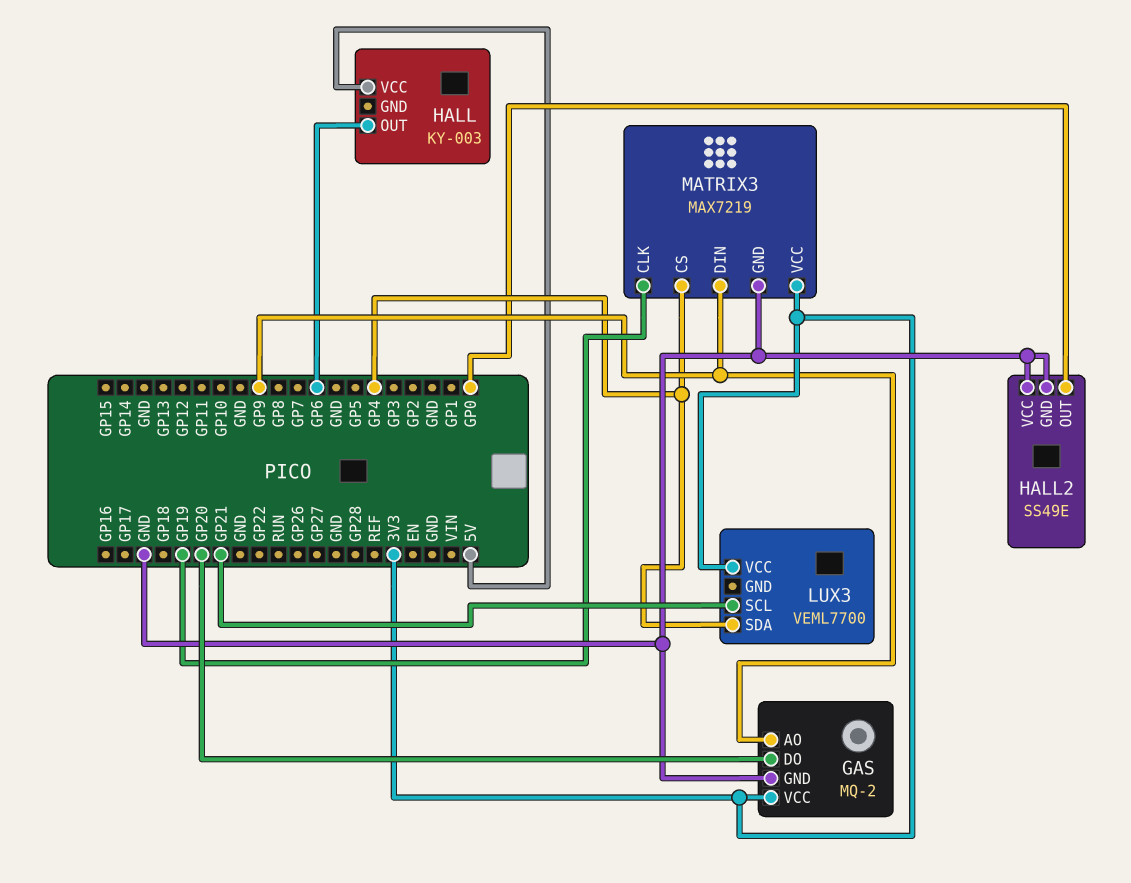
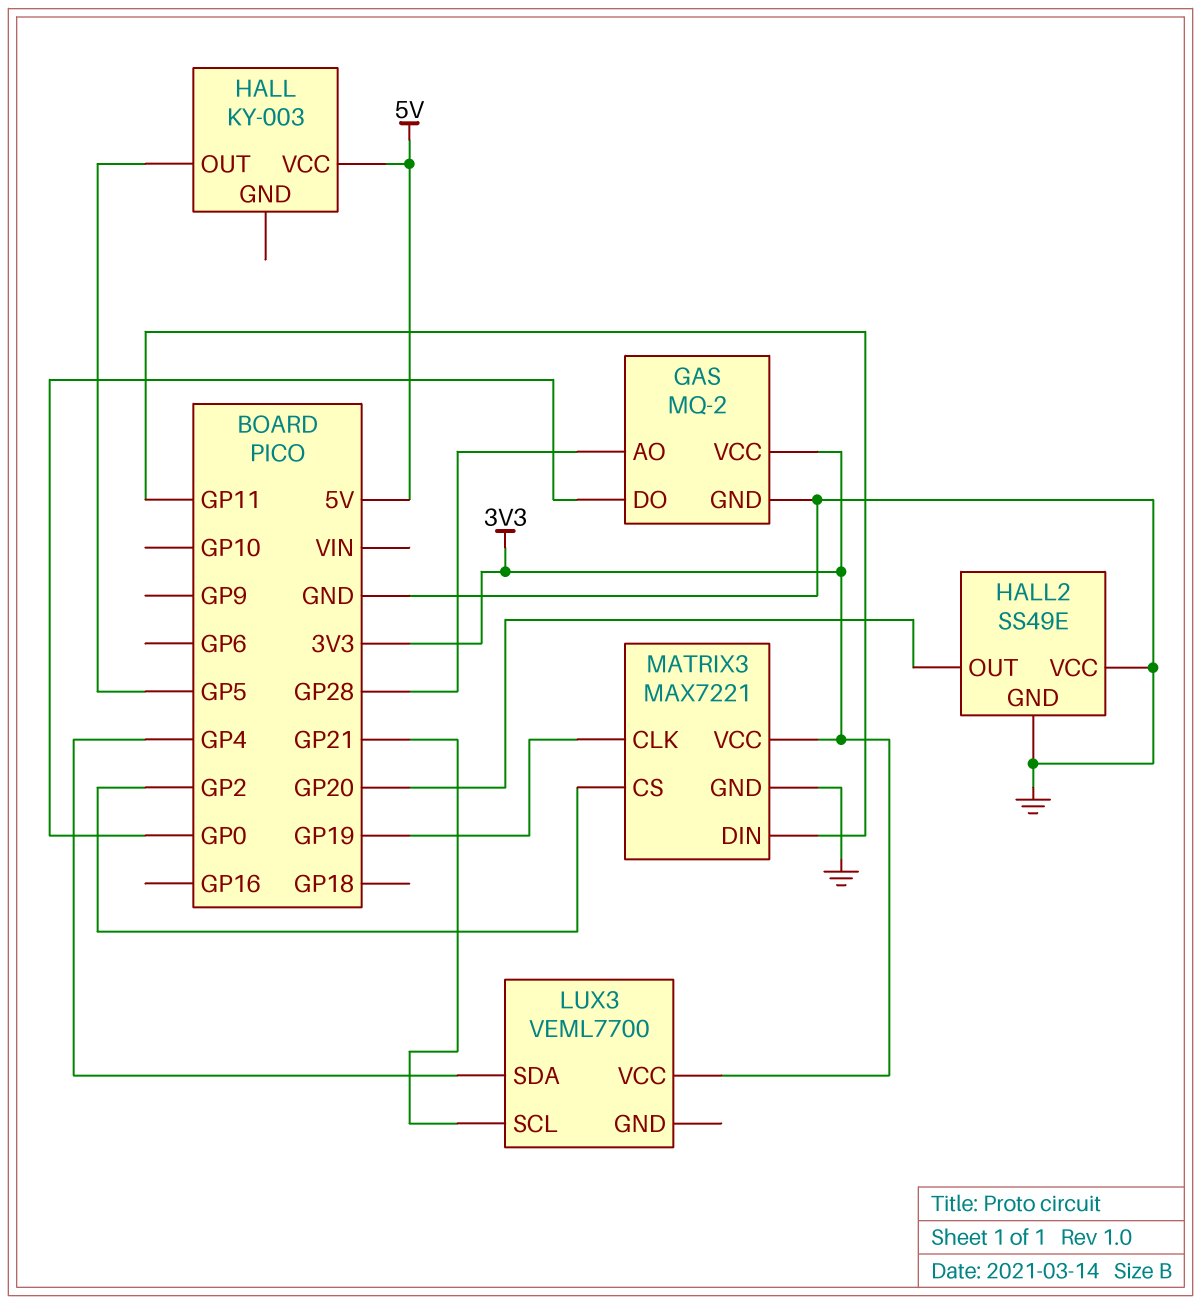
GAS pin AO: GP9 -> GP28
GAS pin DO: GP20 -> GP0
HALL pin OUT: GP6 -> GP5
HALL2 pin OUT: GP0 -> GP20
MATRIX3: MAX7219 -> MAX7221
MATRIX3 pin CS: GP4 -> GP2
MATRIX3 pin DIN: GP9 -> GP11

